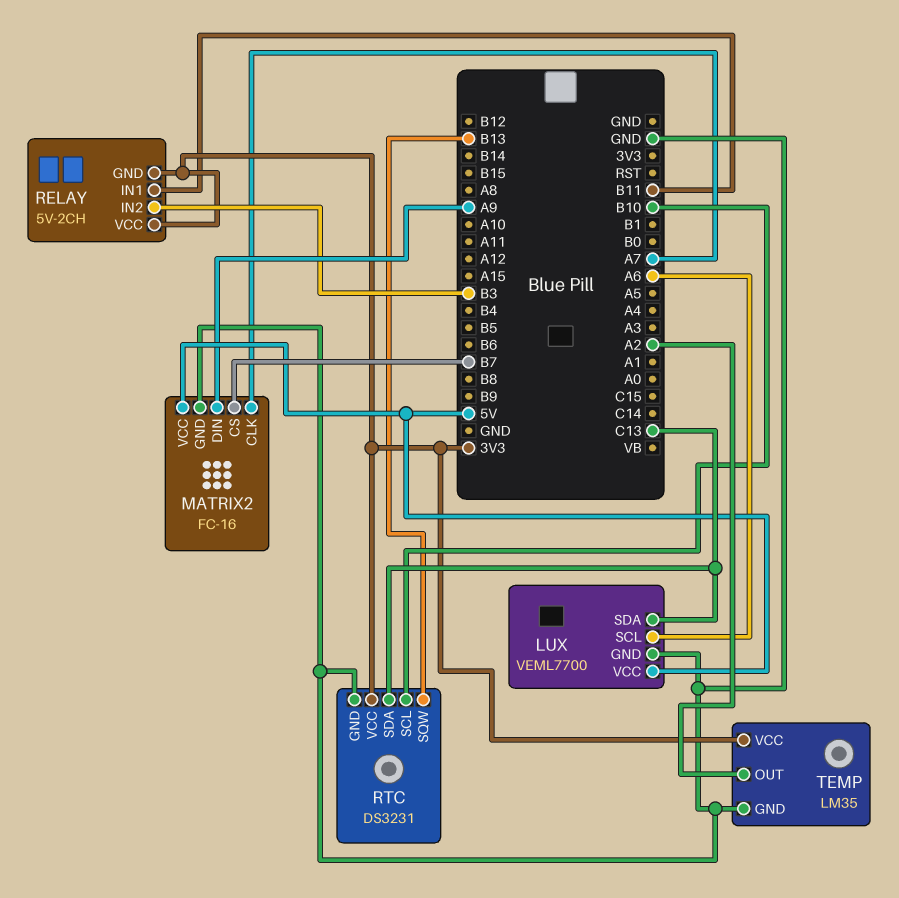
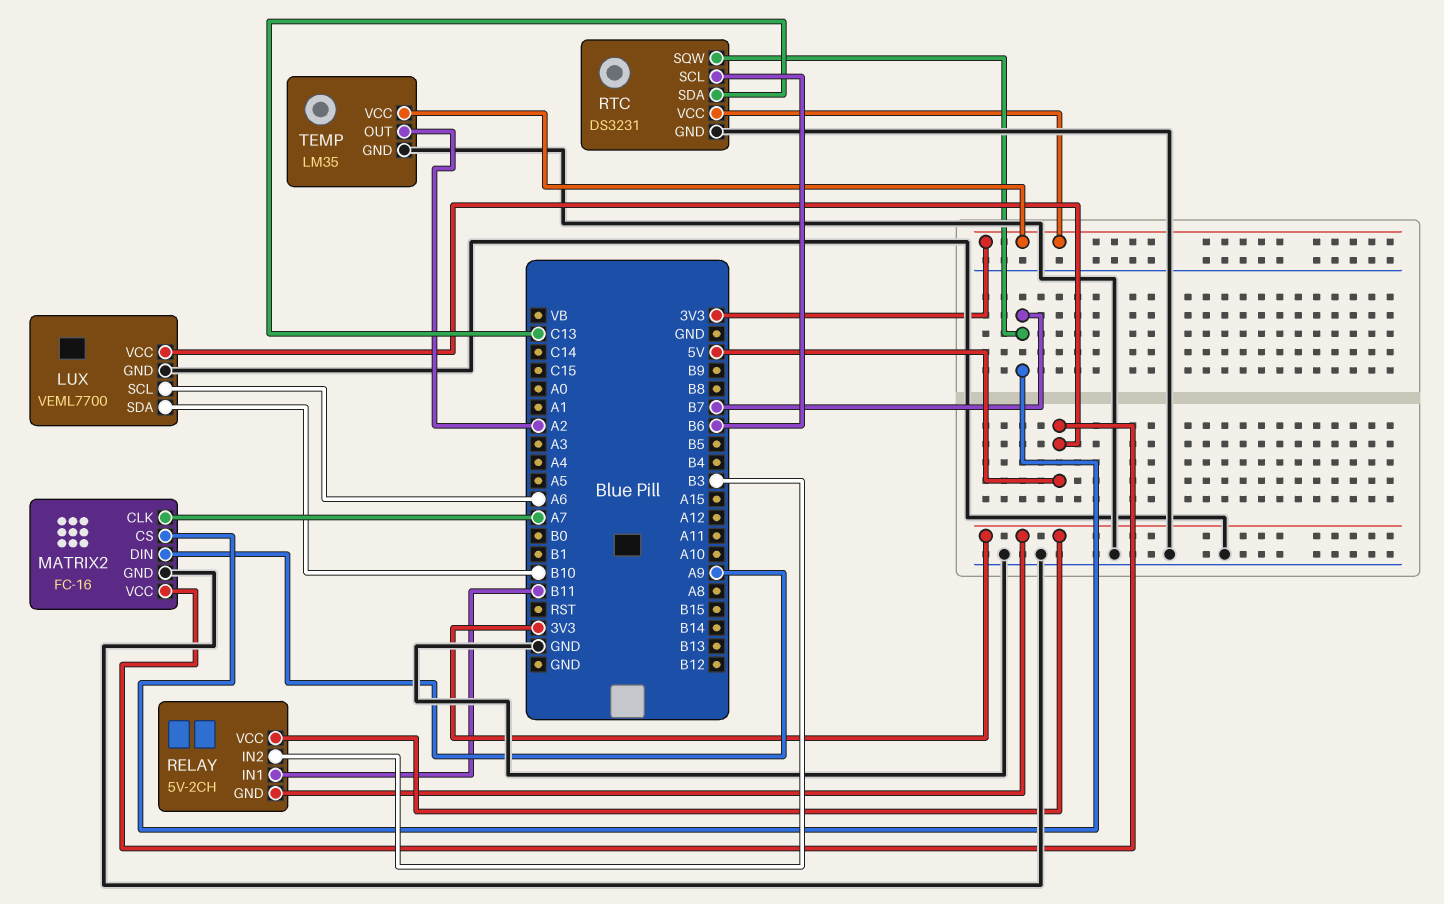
LUX pin SDA: C13 -> B10
RTC pin SCL: B10 -> B6
RTC pin SQW: B13 -> B7

